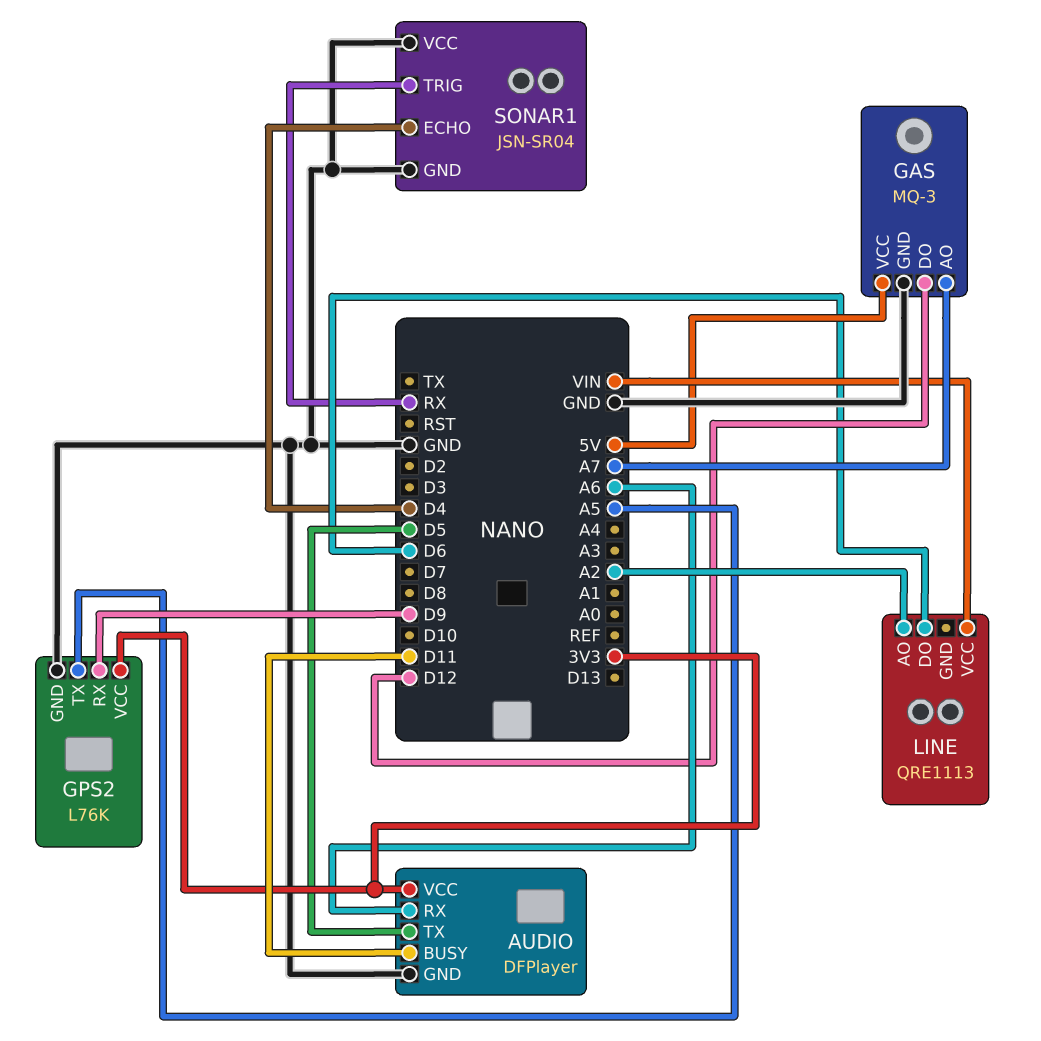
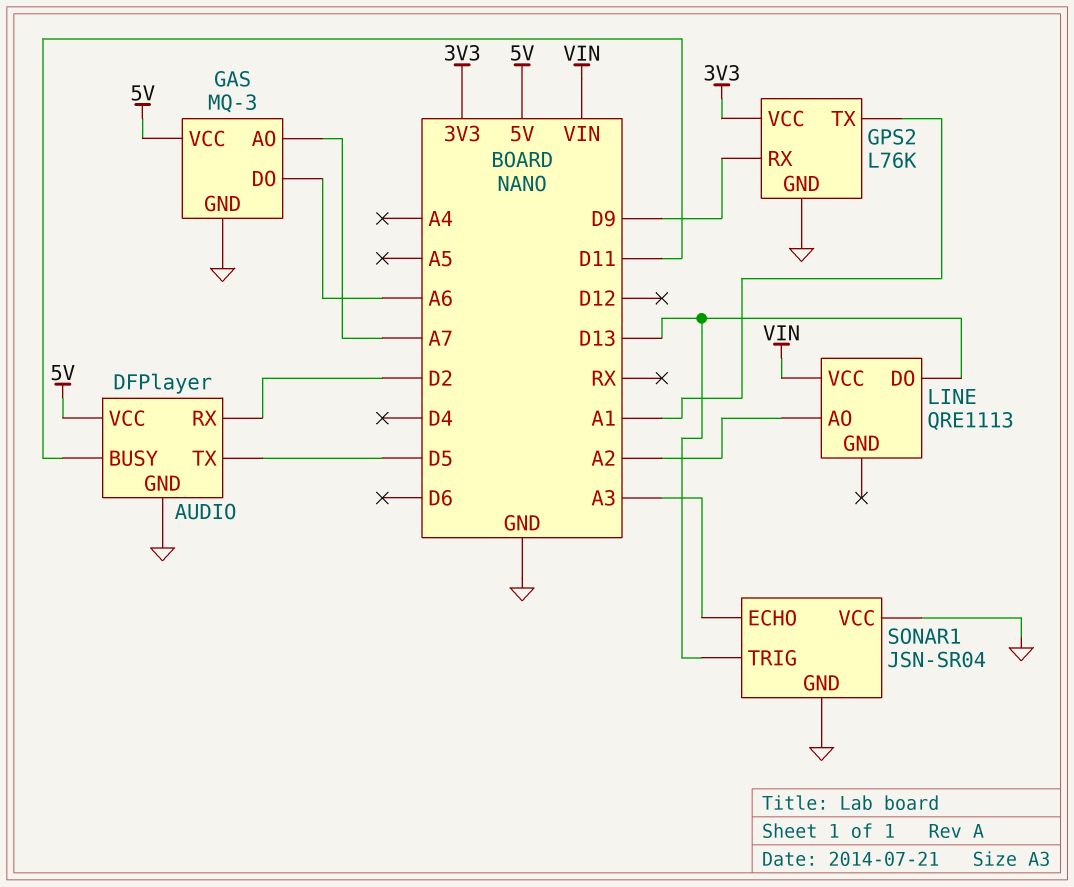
AUDIO pin RX: A6 -> D2
AUDIO pin VCC: 3V3 -> 5V
GAS pin DO: D12 -> A6
GPS2 pin TX: A5 -> A1
LINE pin DO: D6 -> D13
SONAR1 pin ECHO: D4 -> A3
SONAR1 pin TRIG: RX -> D13

